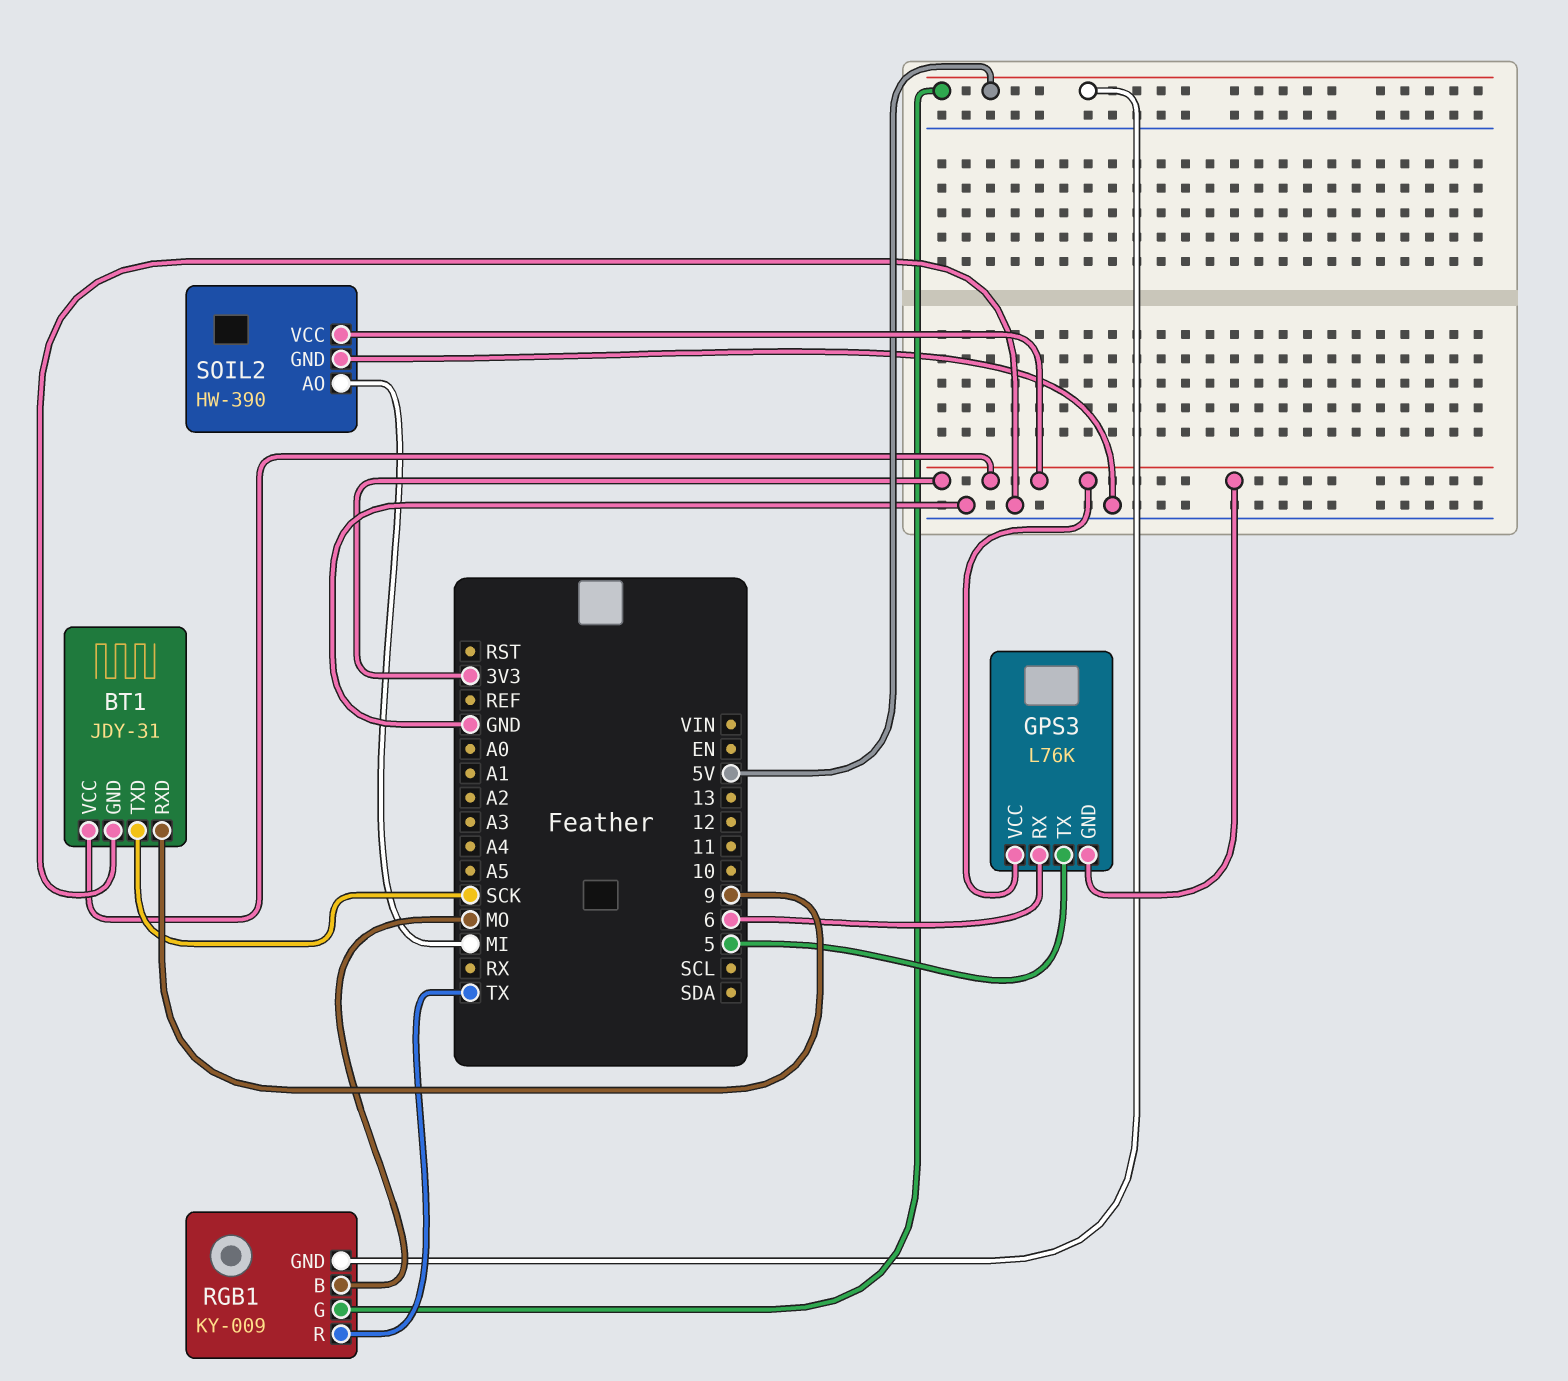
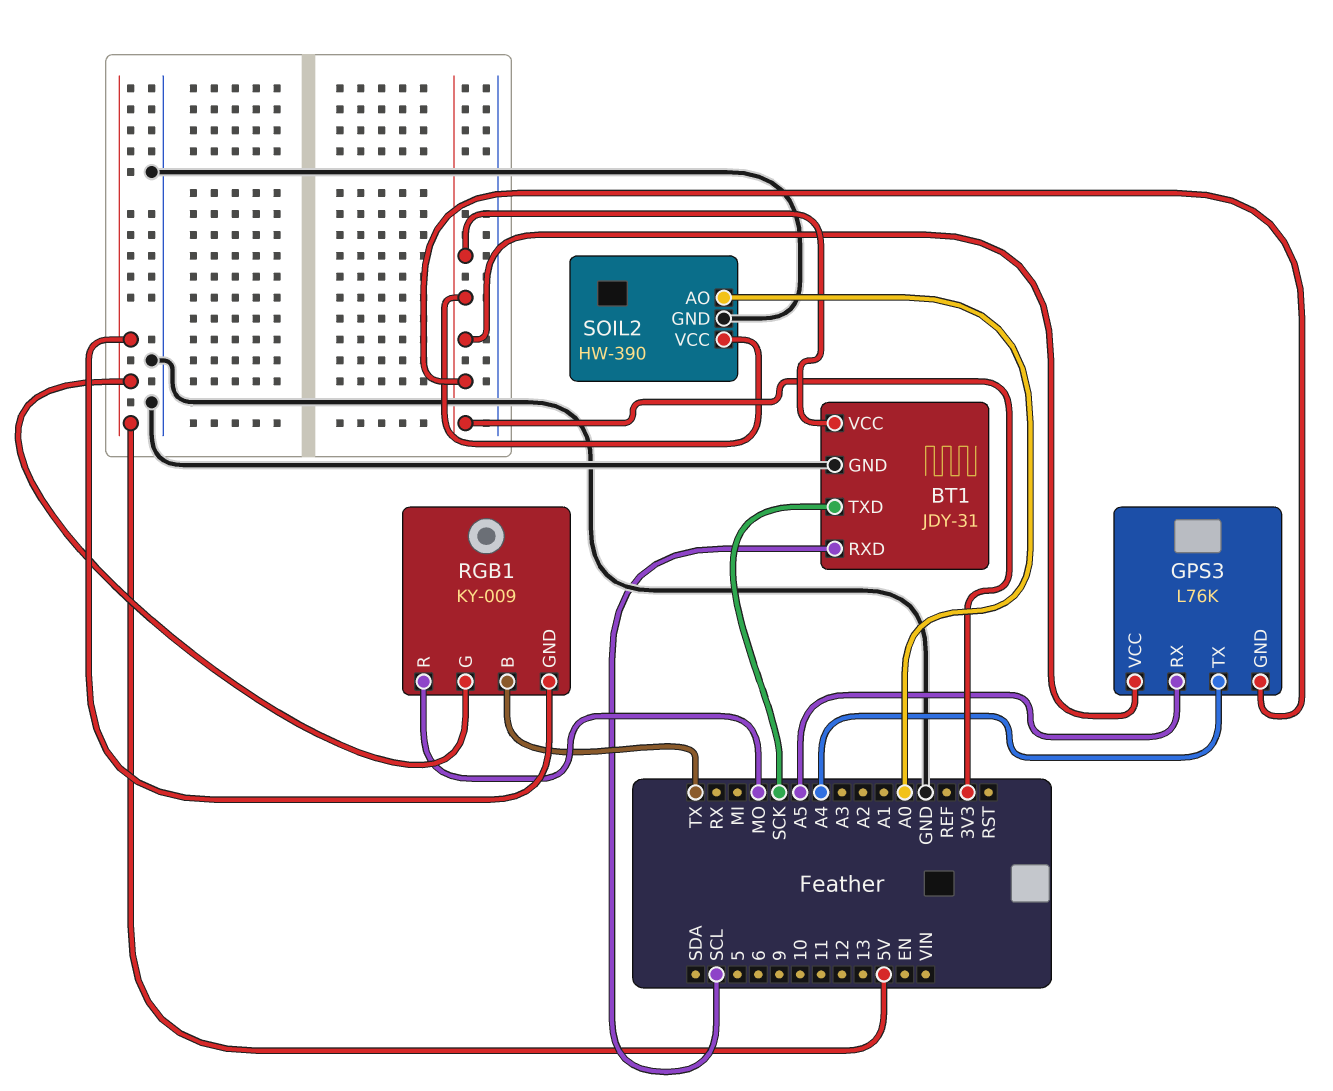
BT1 pin RXD: 9 -> SCL
GPS3 pin RX: 6 -> A5
GPS3 pin TX: 5 -> A4
RGB1 pin B: MO -> TX
RGB1 pin R: TX -> MO
SOIL2 pin AO: MI -> A0

